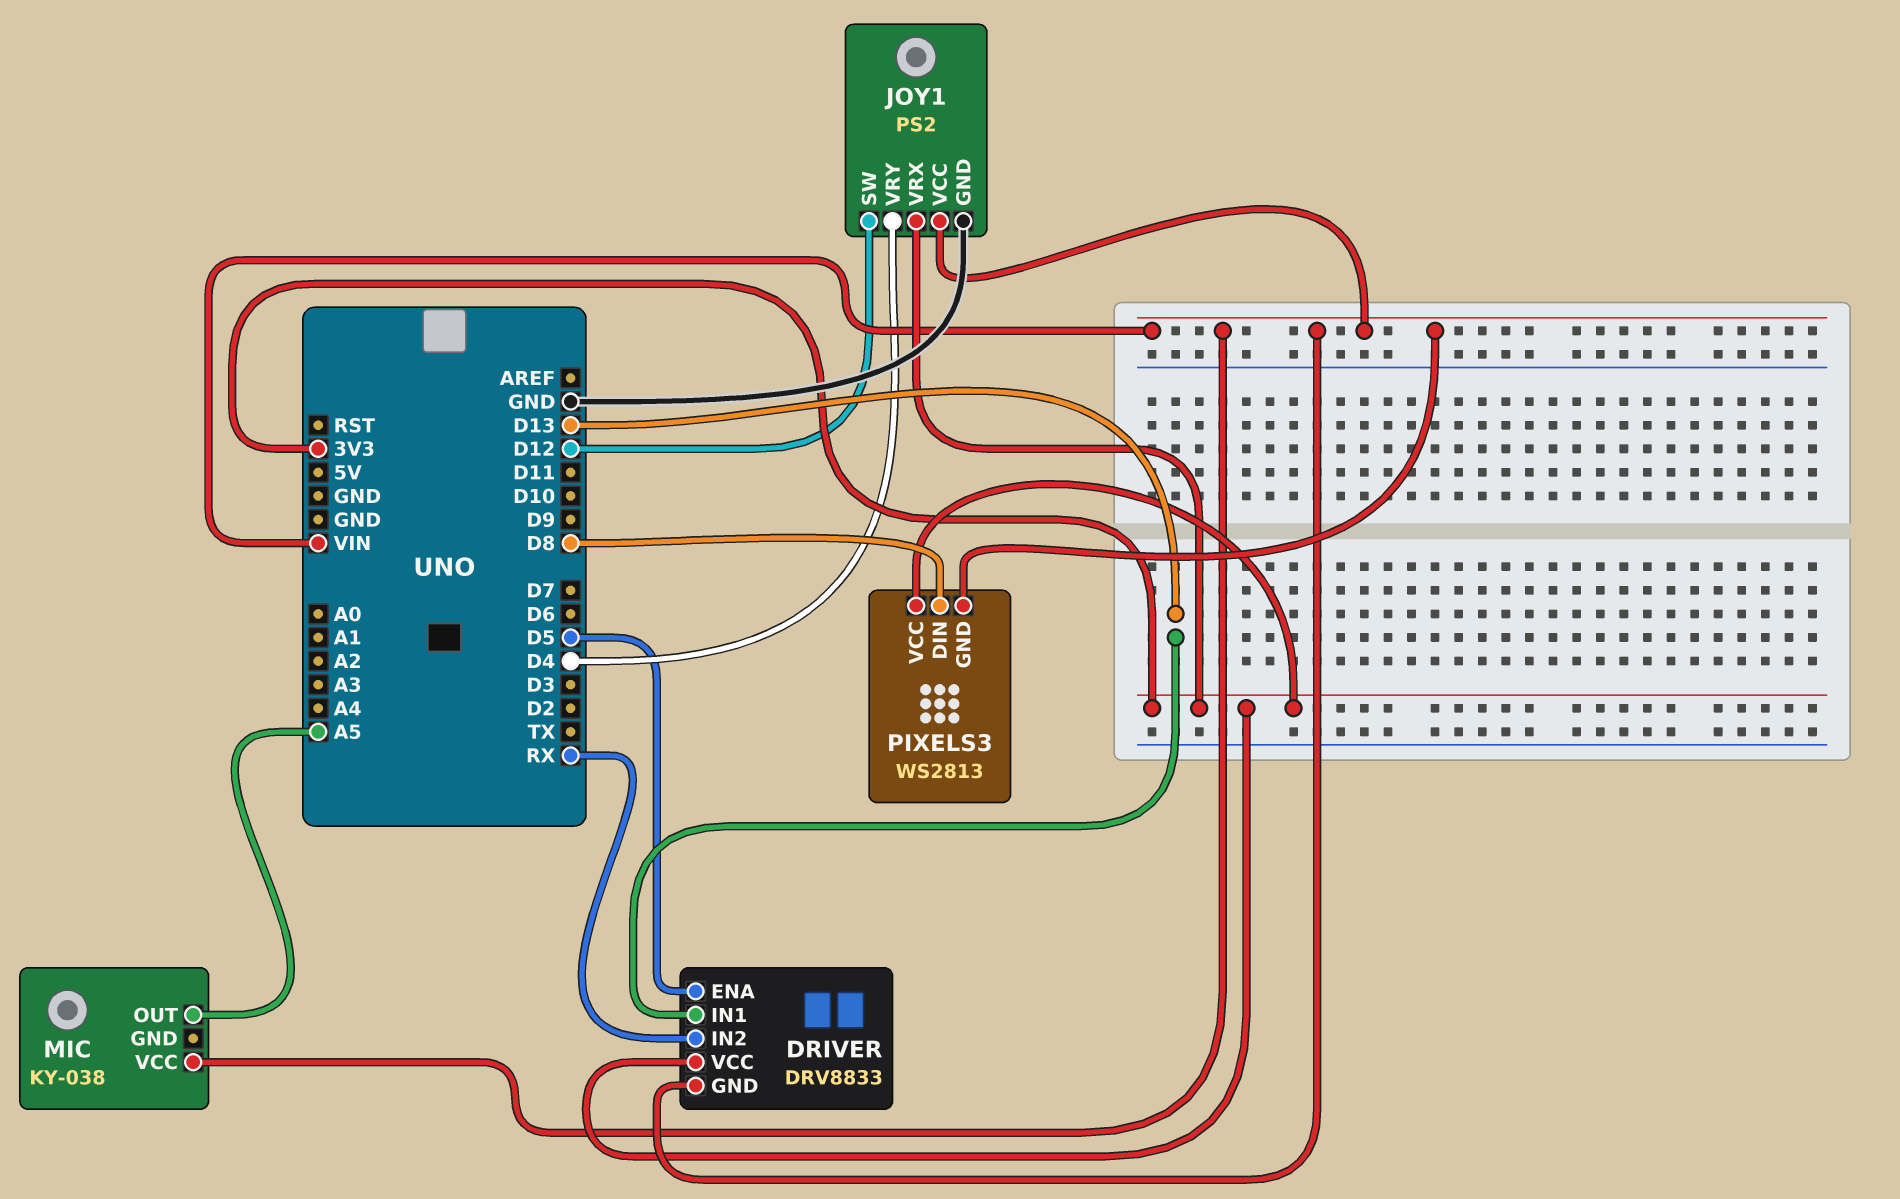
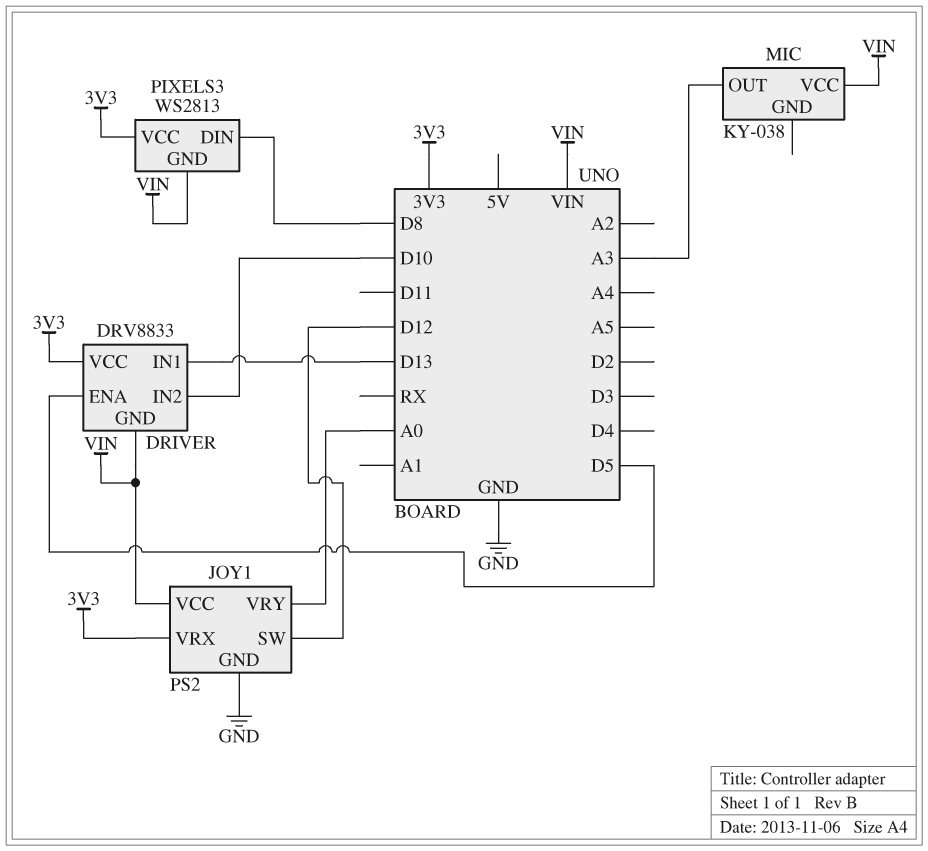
DRIVER pin IN2: RX -> D10
JOY1 pin VRY: D4 -> A0
MIC pin OUT: A5 -> A3

